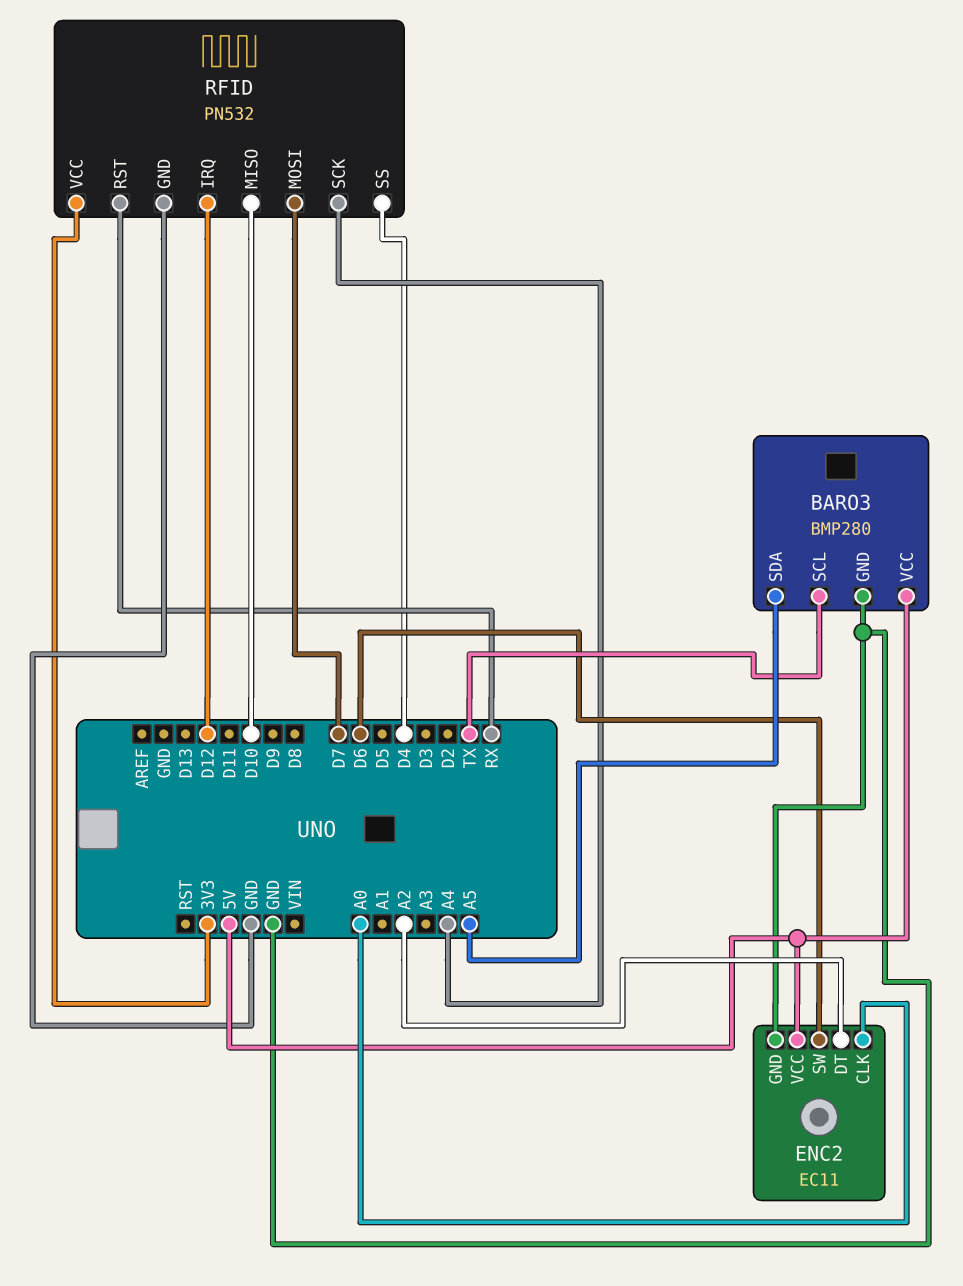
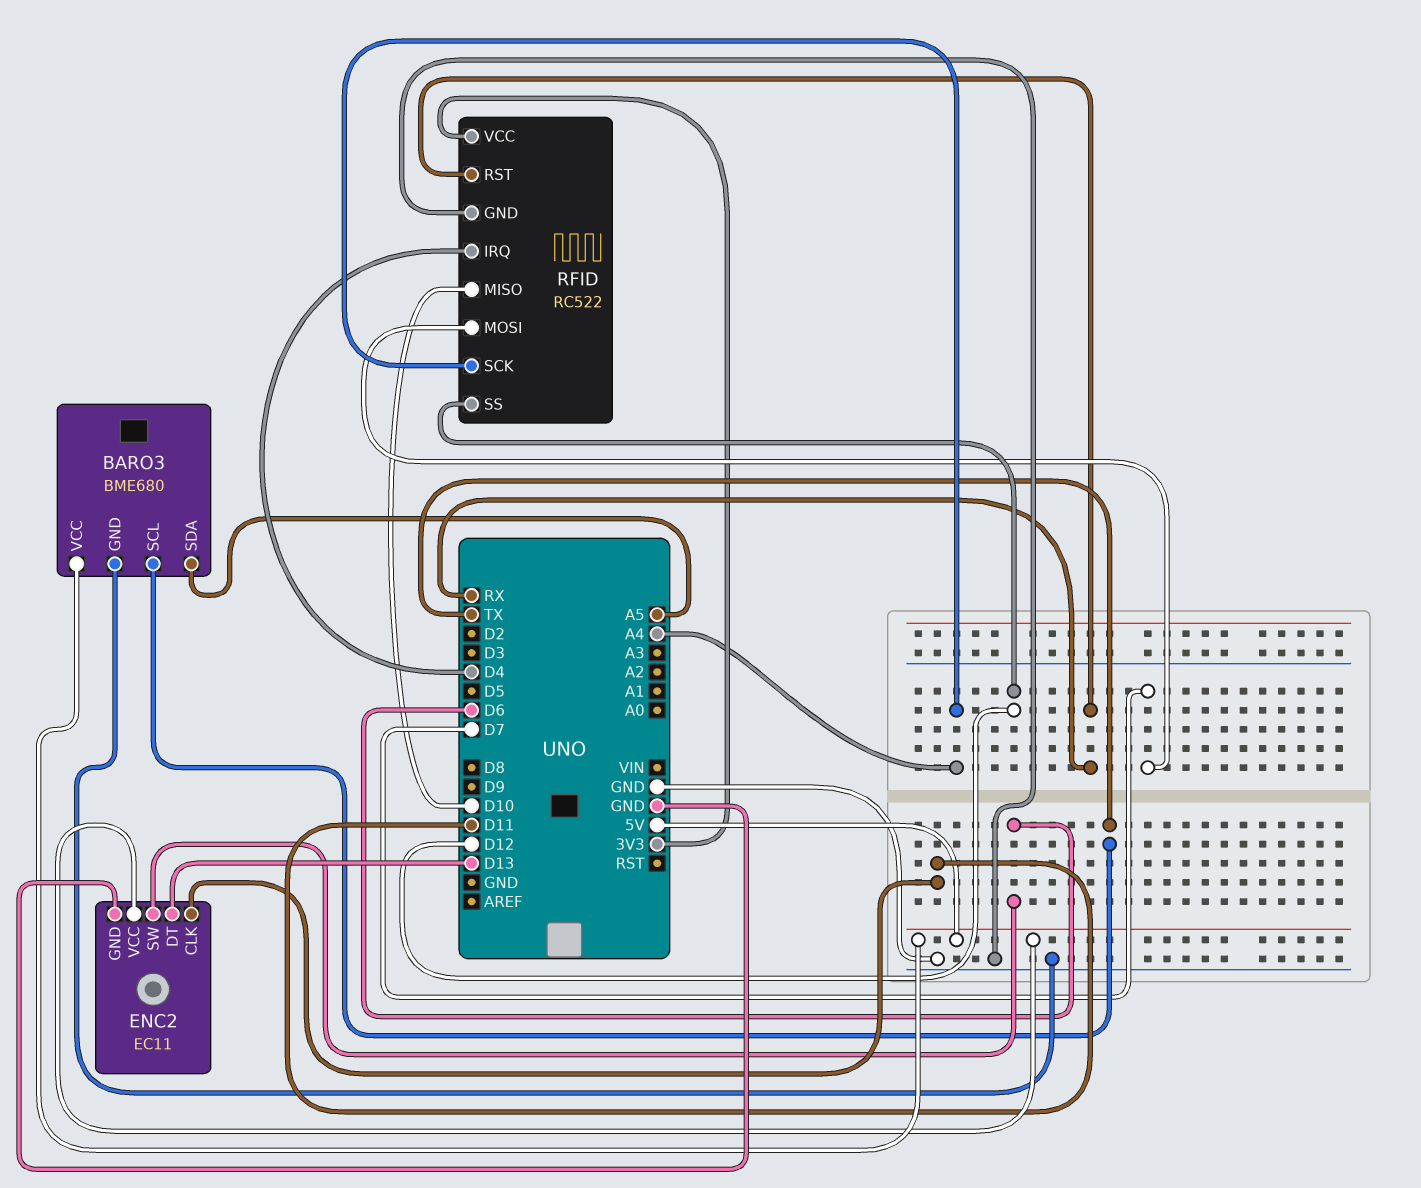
BARO3: BMP280 -> BME680
ENC2 pin CLK: A0 -> D11
ENC2 pin DT: A2 -> D13
RFID: PN532 -> RC522
RFID pin IRQ: D12 -> D4
RFID pin SS: D4 -> D12

